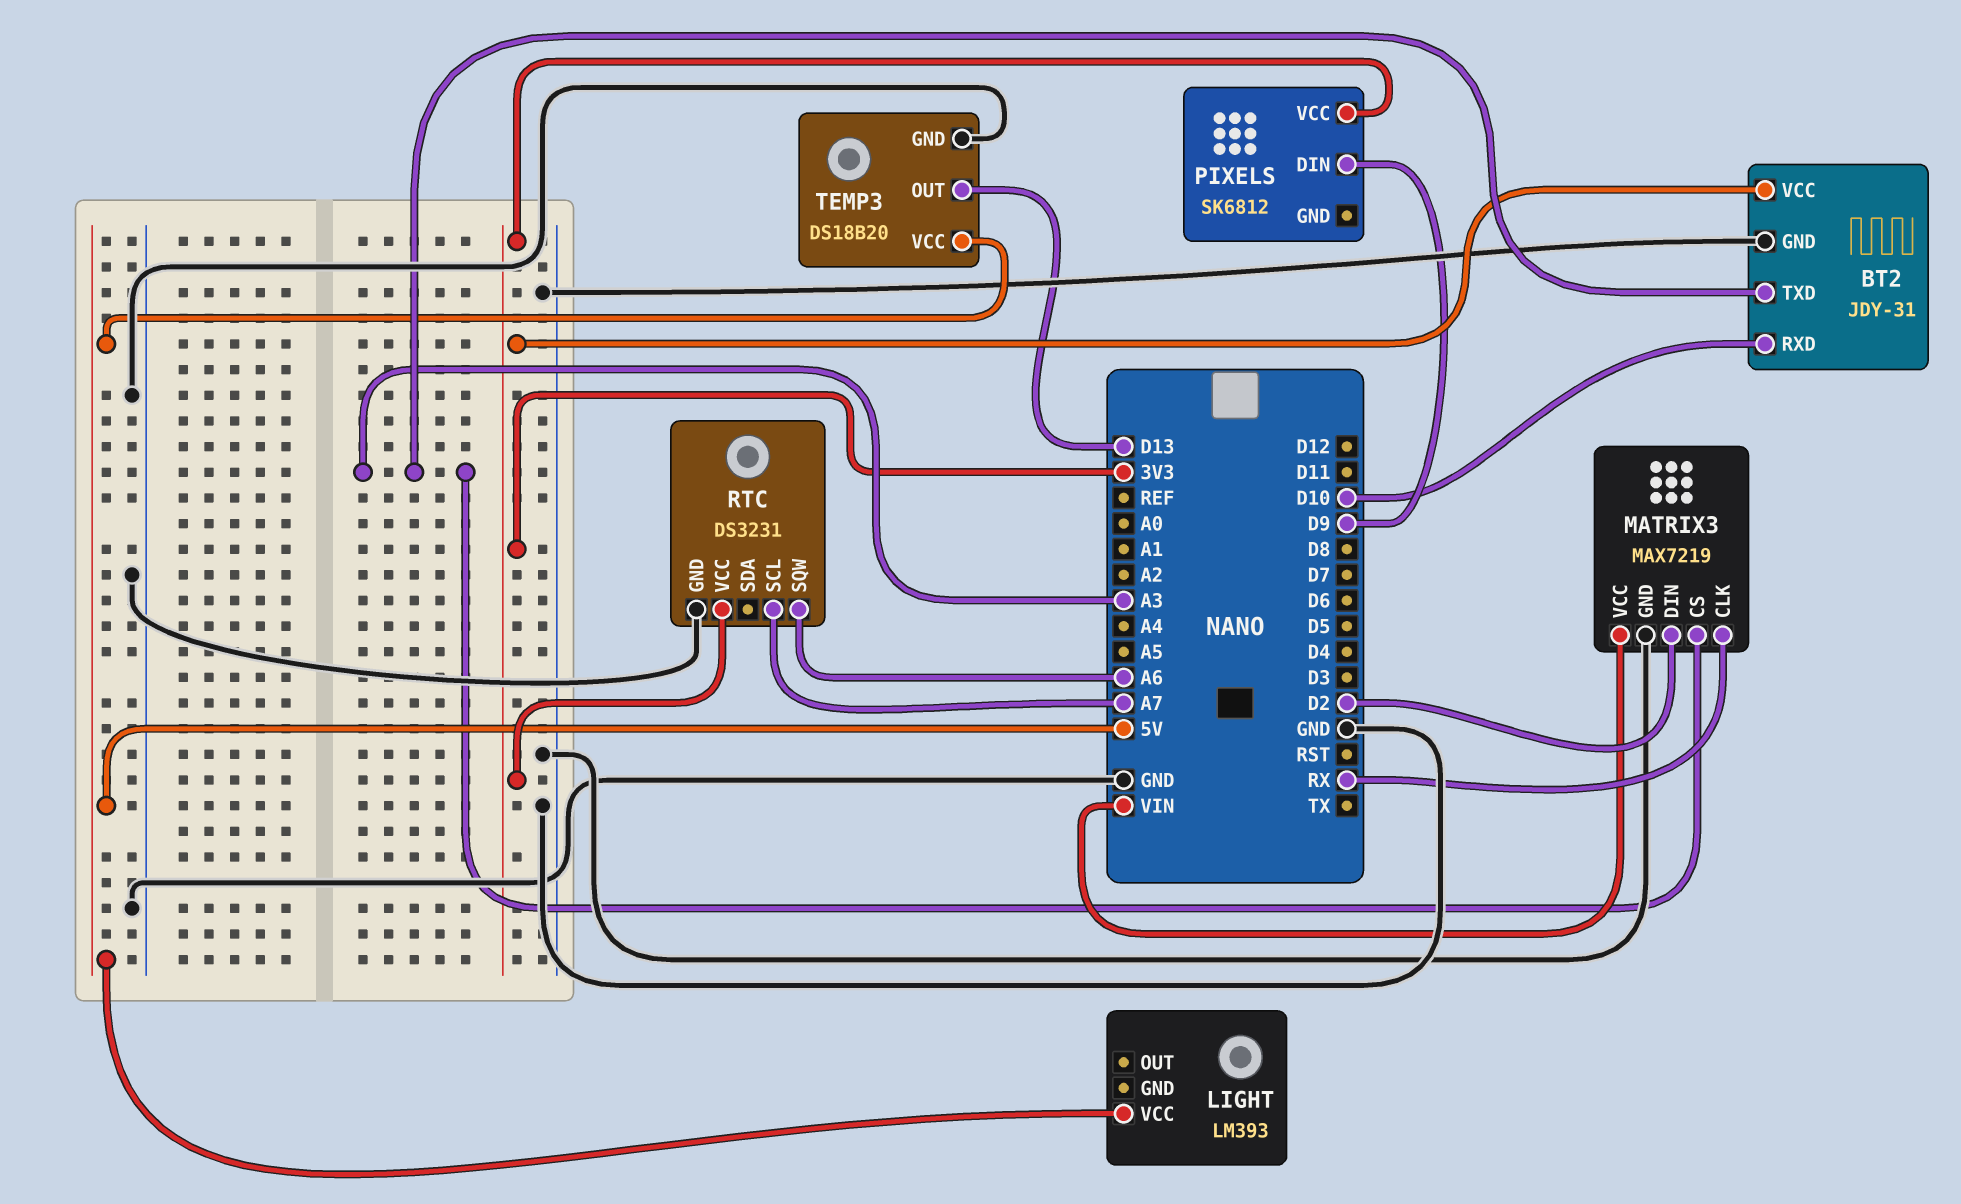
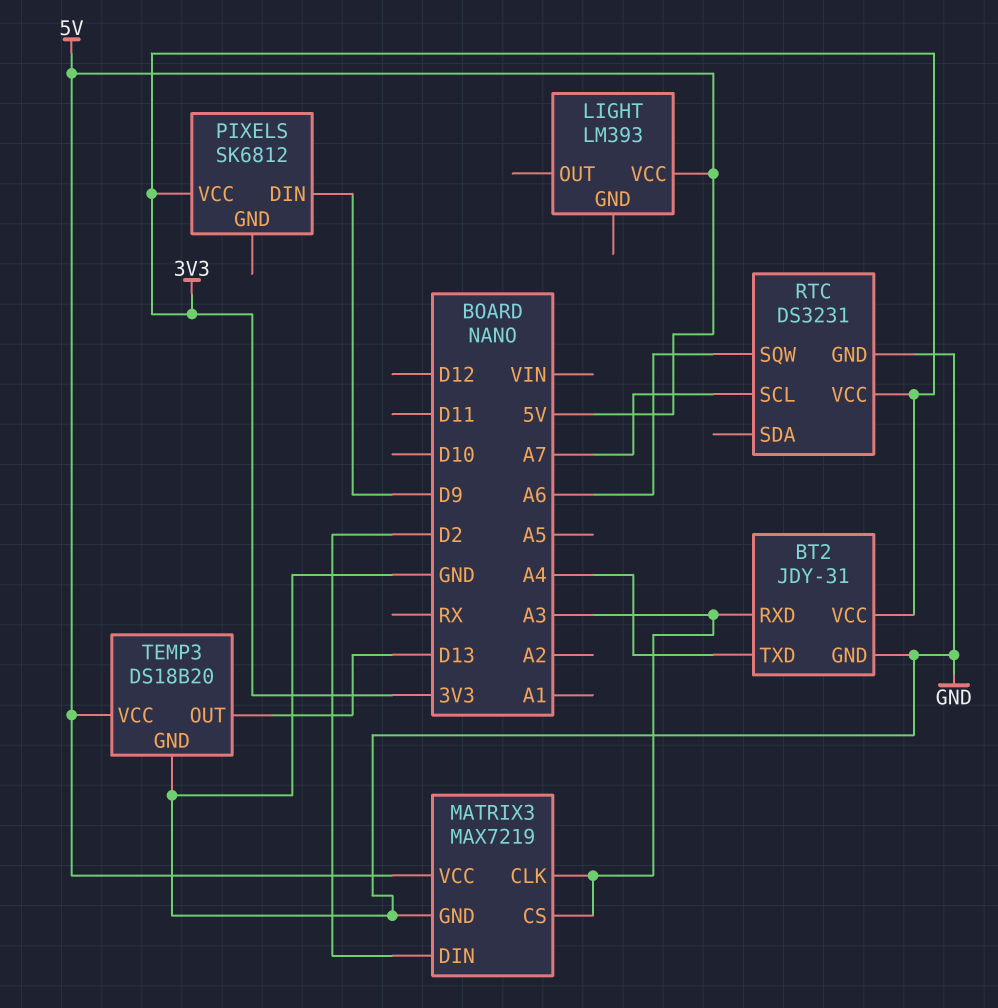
BT2 pin RXD: D10 -> A3
BT2 pin TXD: A3 -> A4
MATRIX3 pin CLK: RX -> A3
MATRIX3 pin VCC: VIN -> 5V

